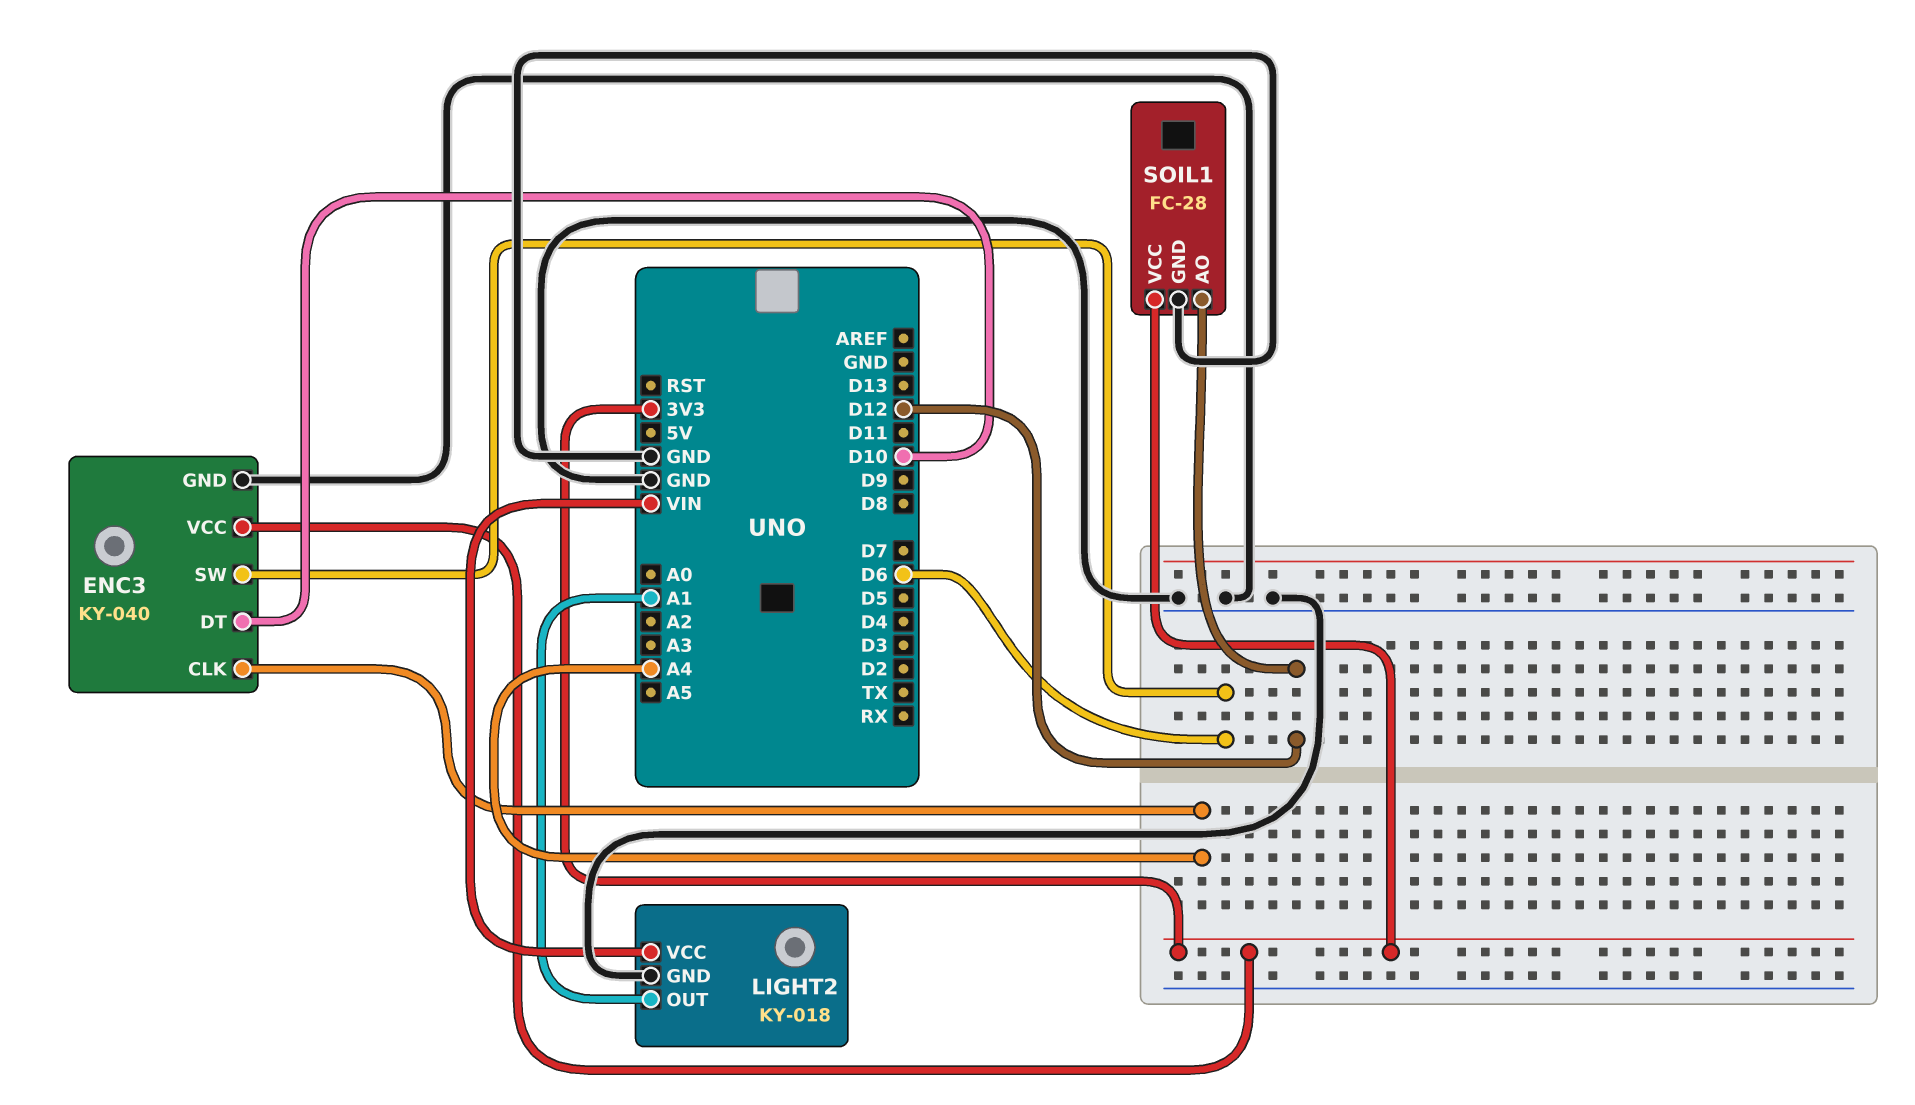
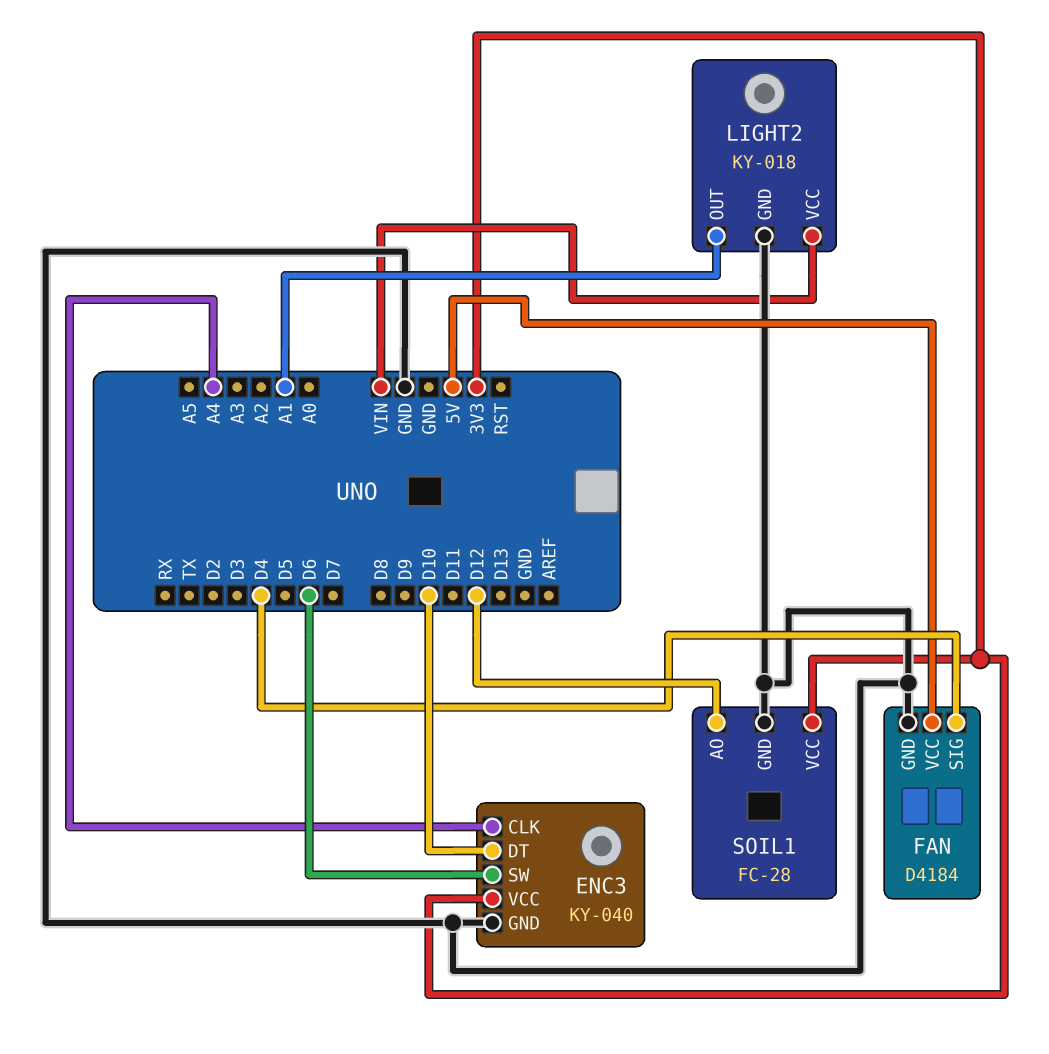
FAN: none -> D4184
FAN pin GND: none -> GND
FAN pin SIG: none -> D4
FAN pin VCC: none -> 5V

